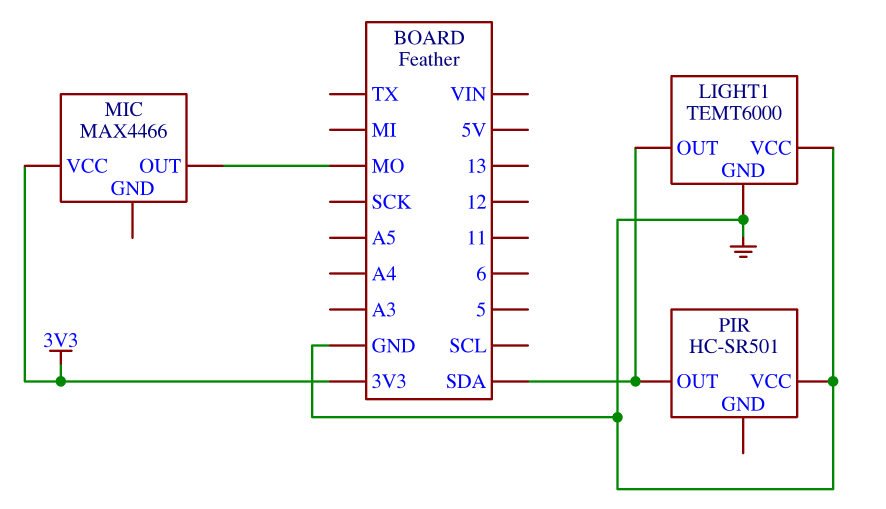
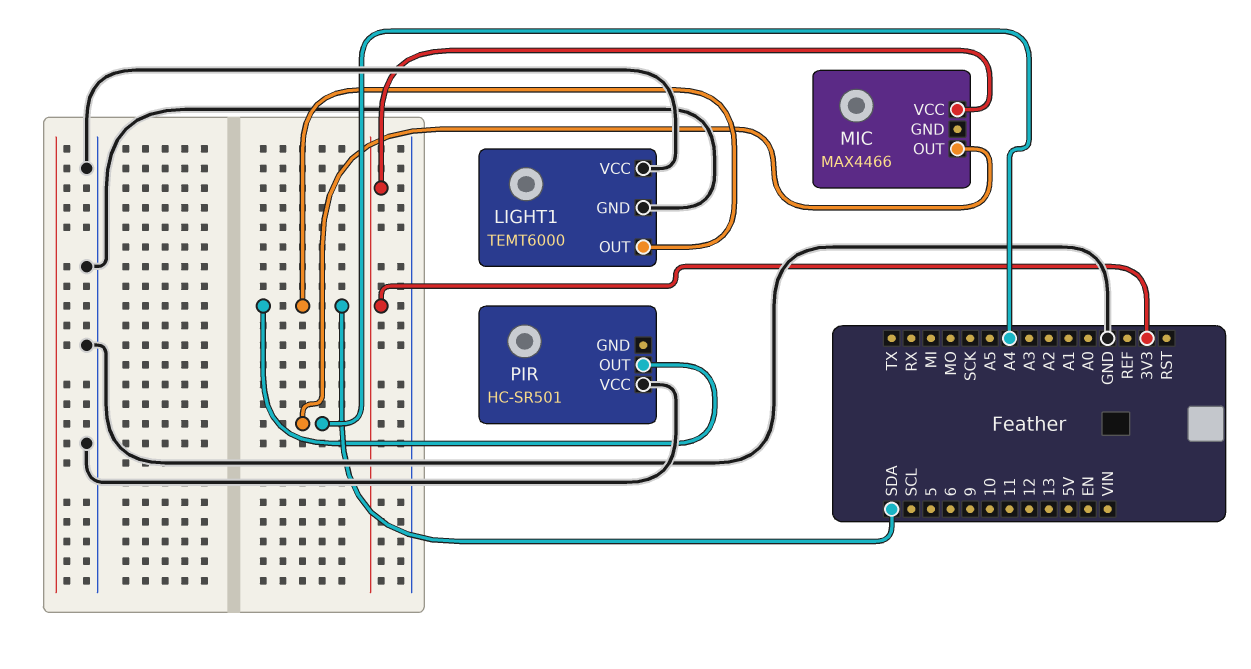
MIC pin OUT: MO -> A4

